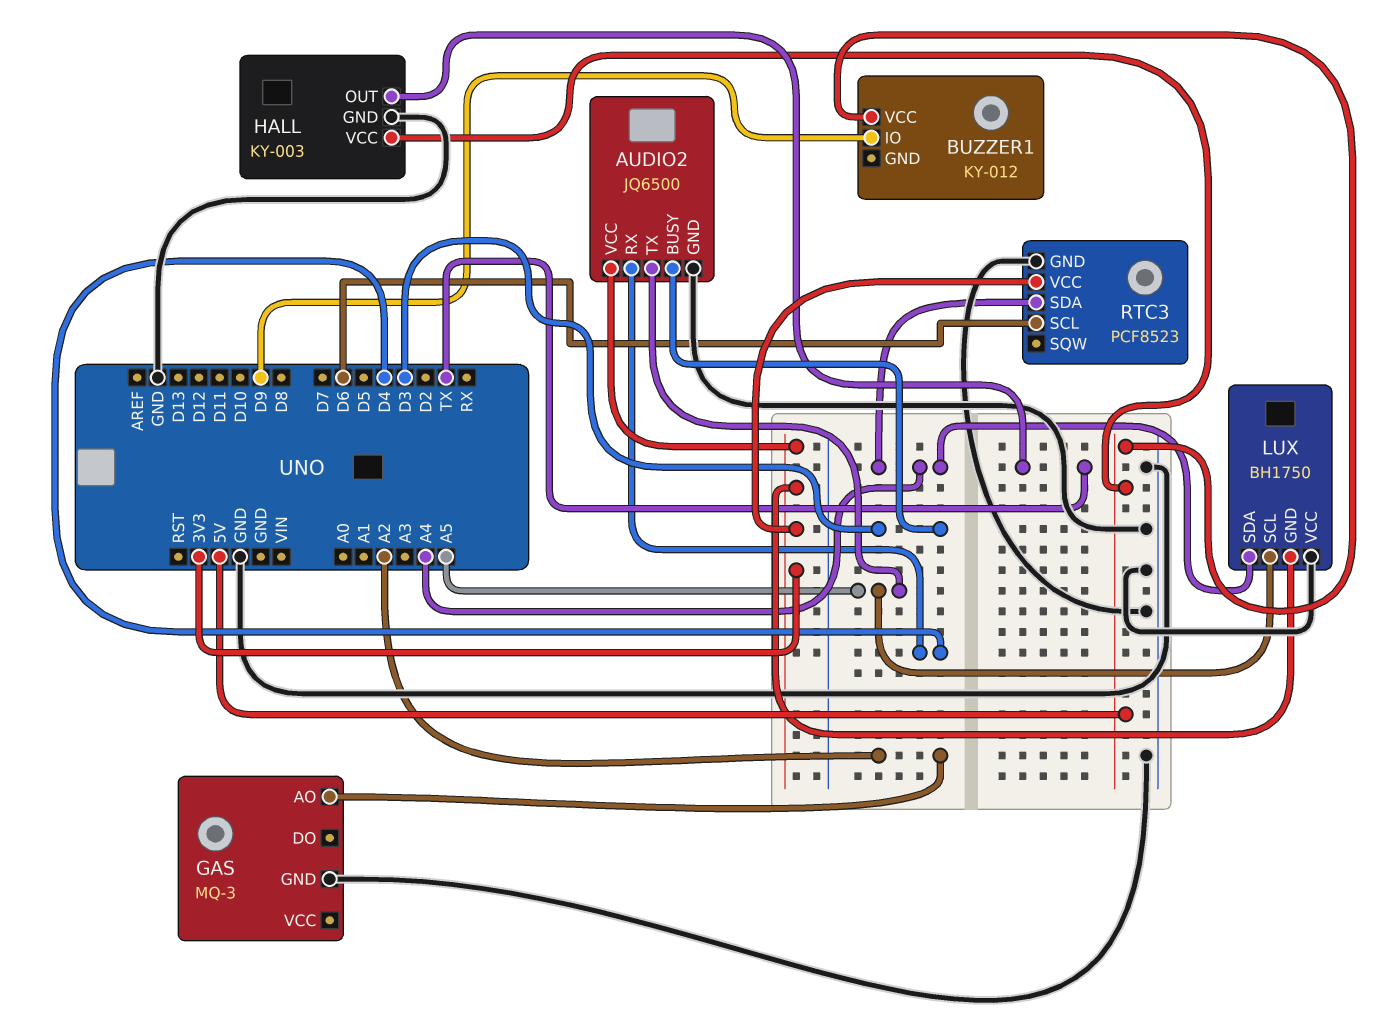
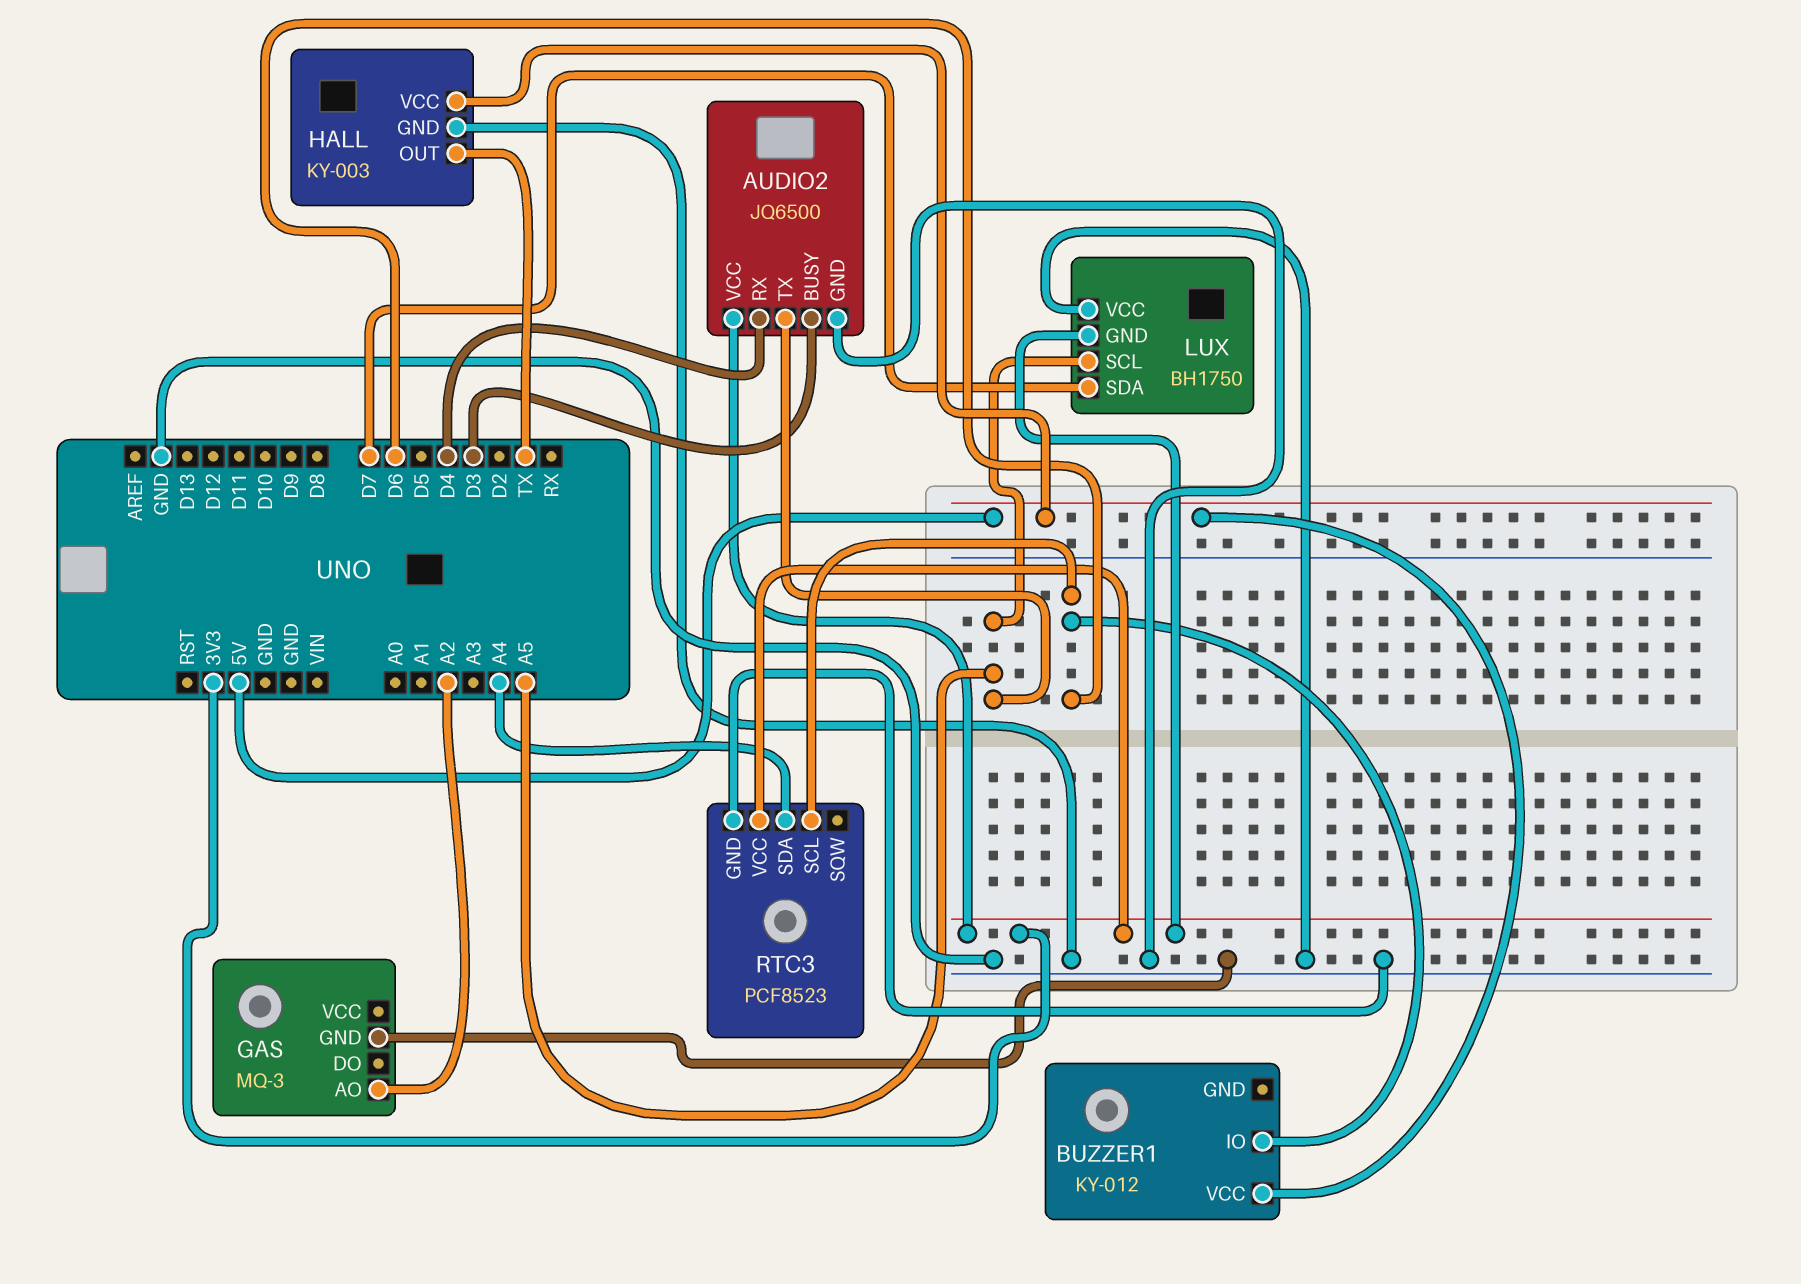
BUZZER1 pin IO: D9 -> D6
LUX pin SDA: A4 -> D7

